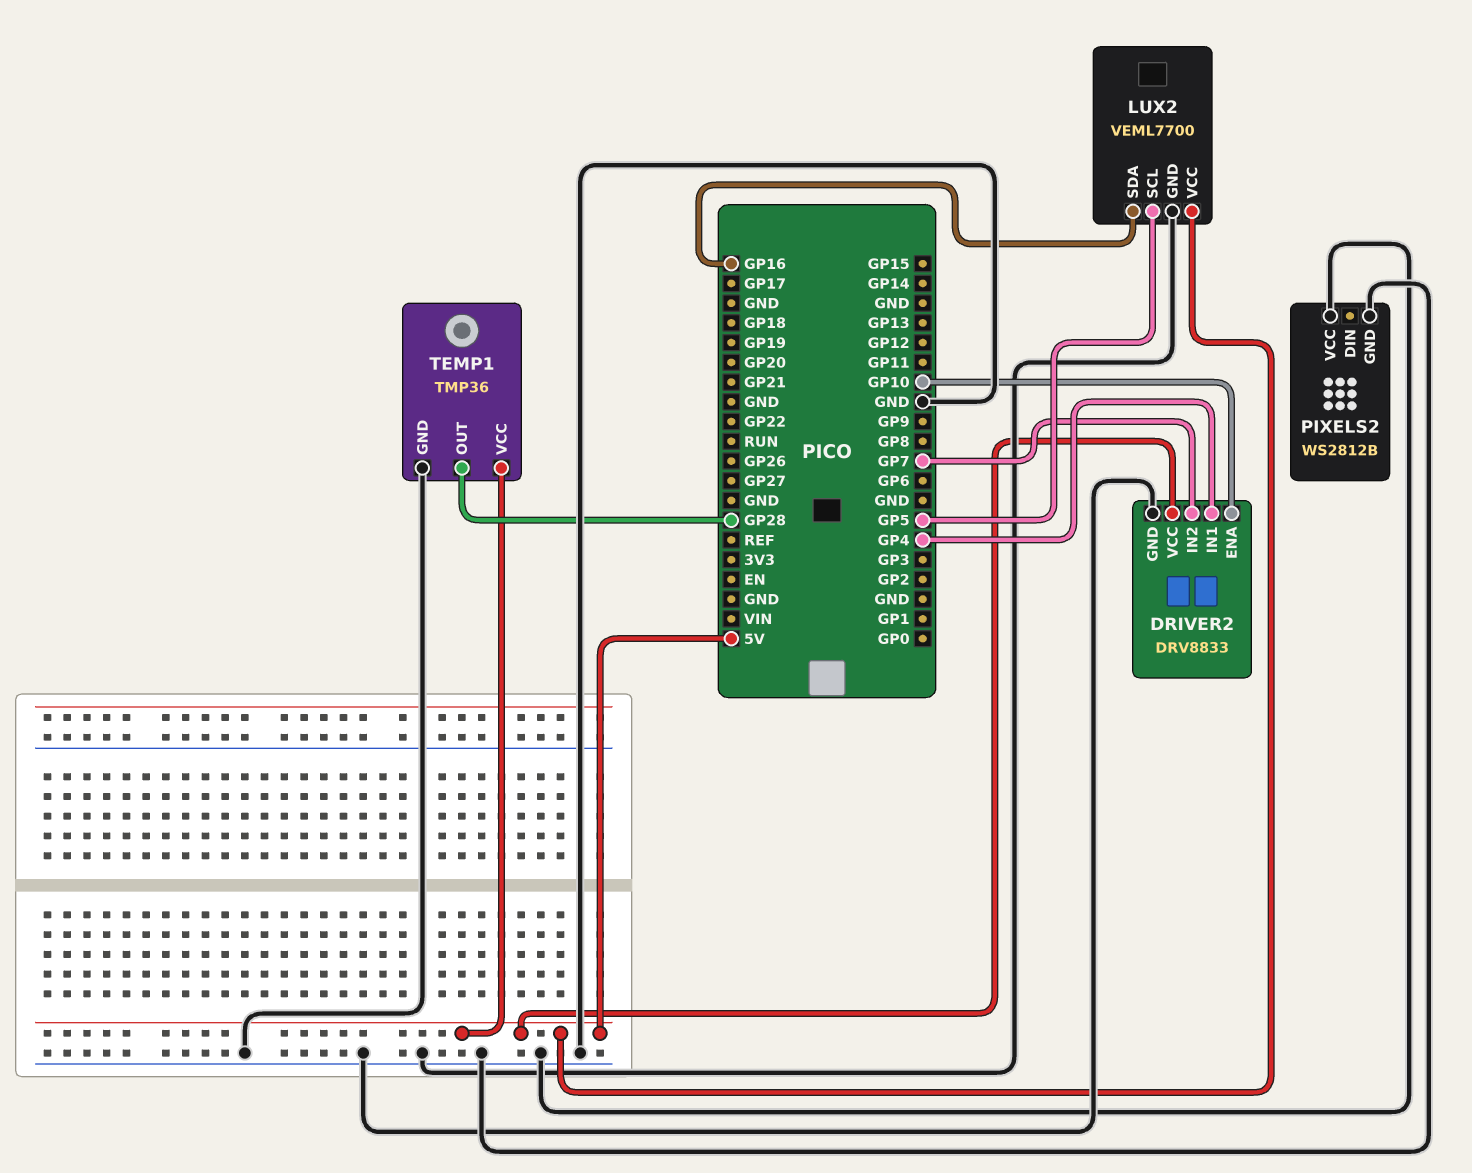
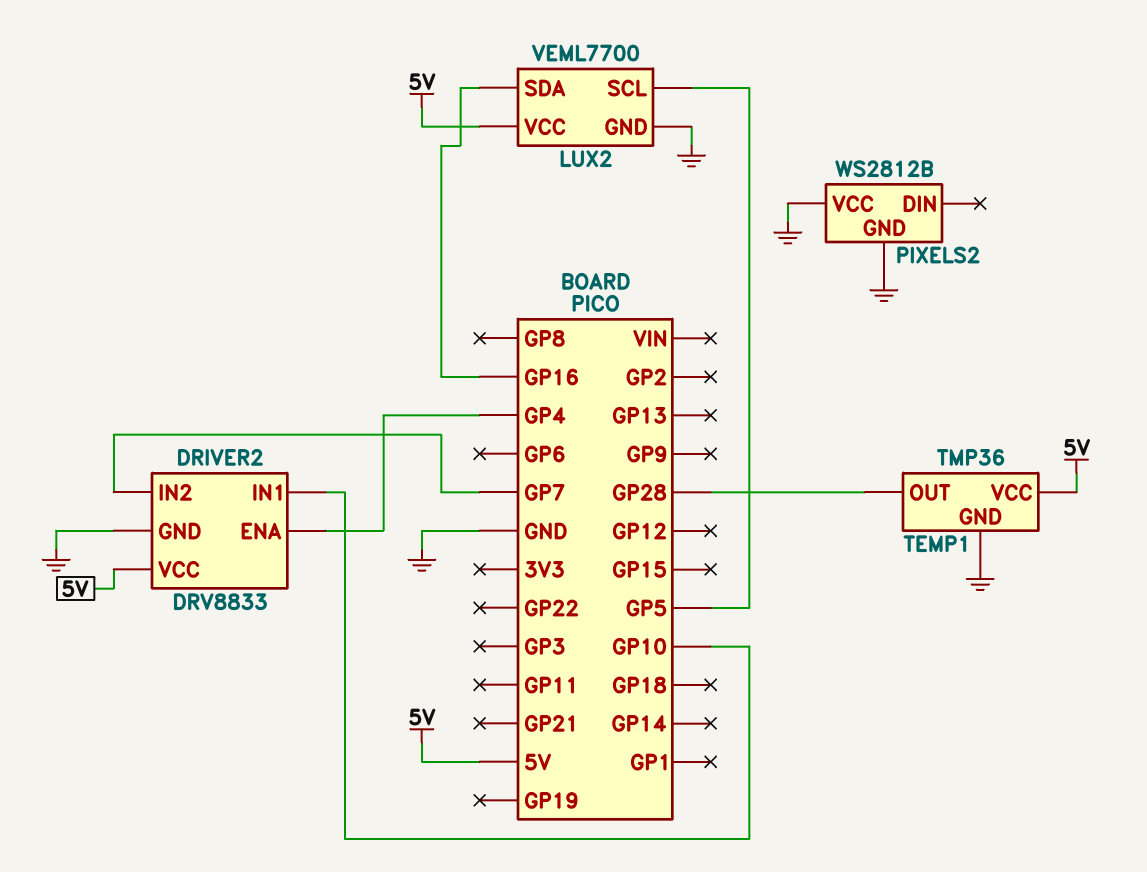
DRIVER2 pin ENA: GP10 -> GP4
DRIVER2 pin IN1: GP4 -> GP10

